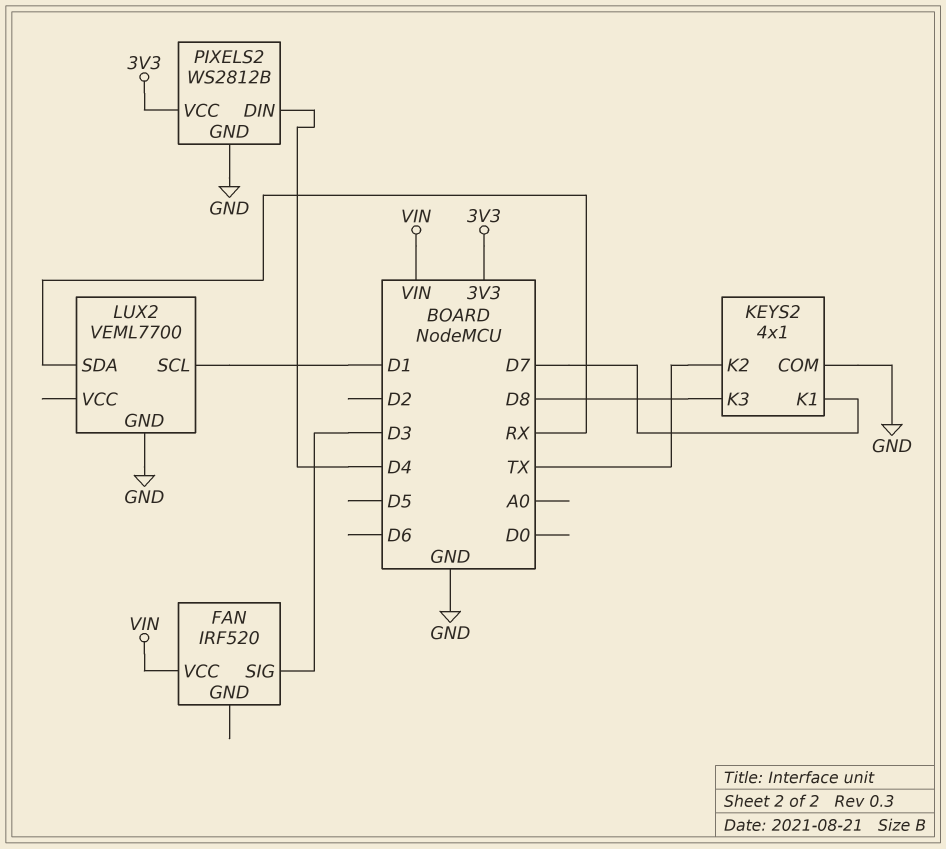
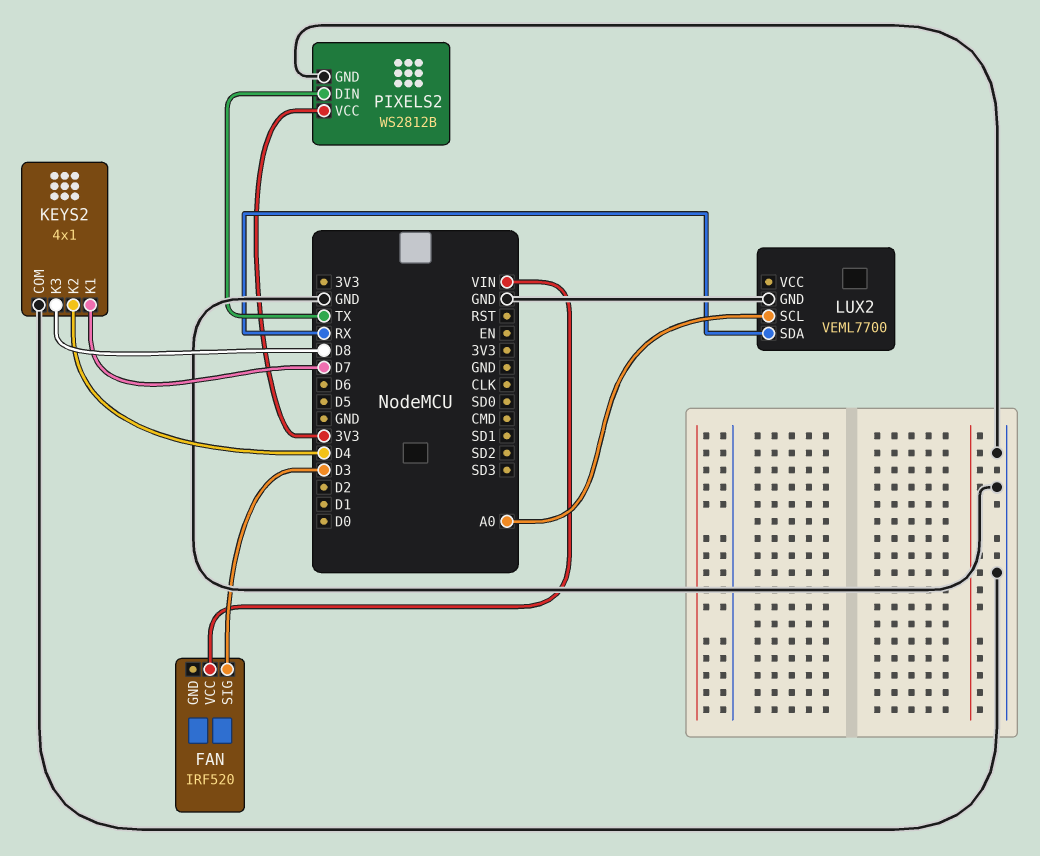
KEYS2 pin K2: TX -> D4
LUX2 pin SCL: D1 -> A0
PIXELS2 pin DIN: D4 -> TX

